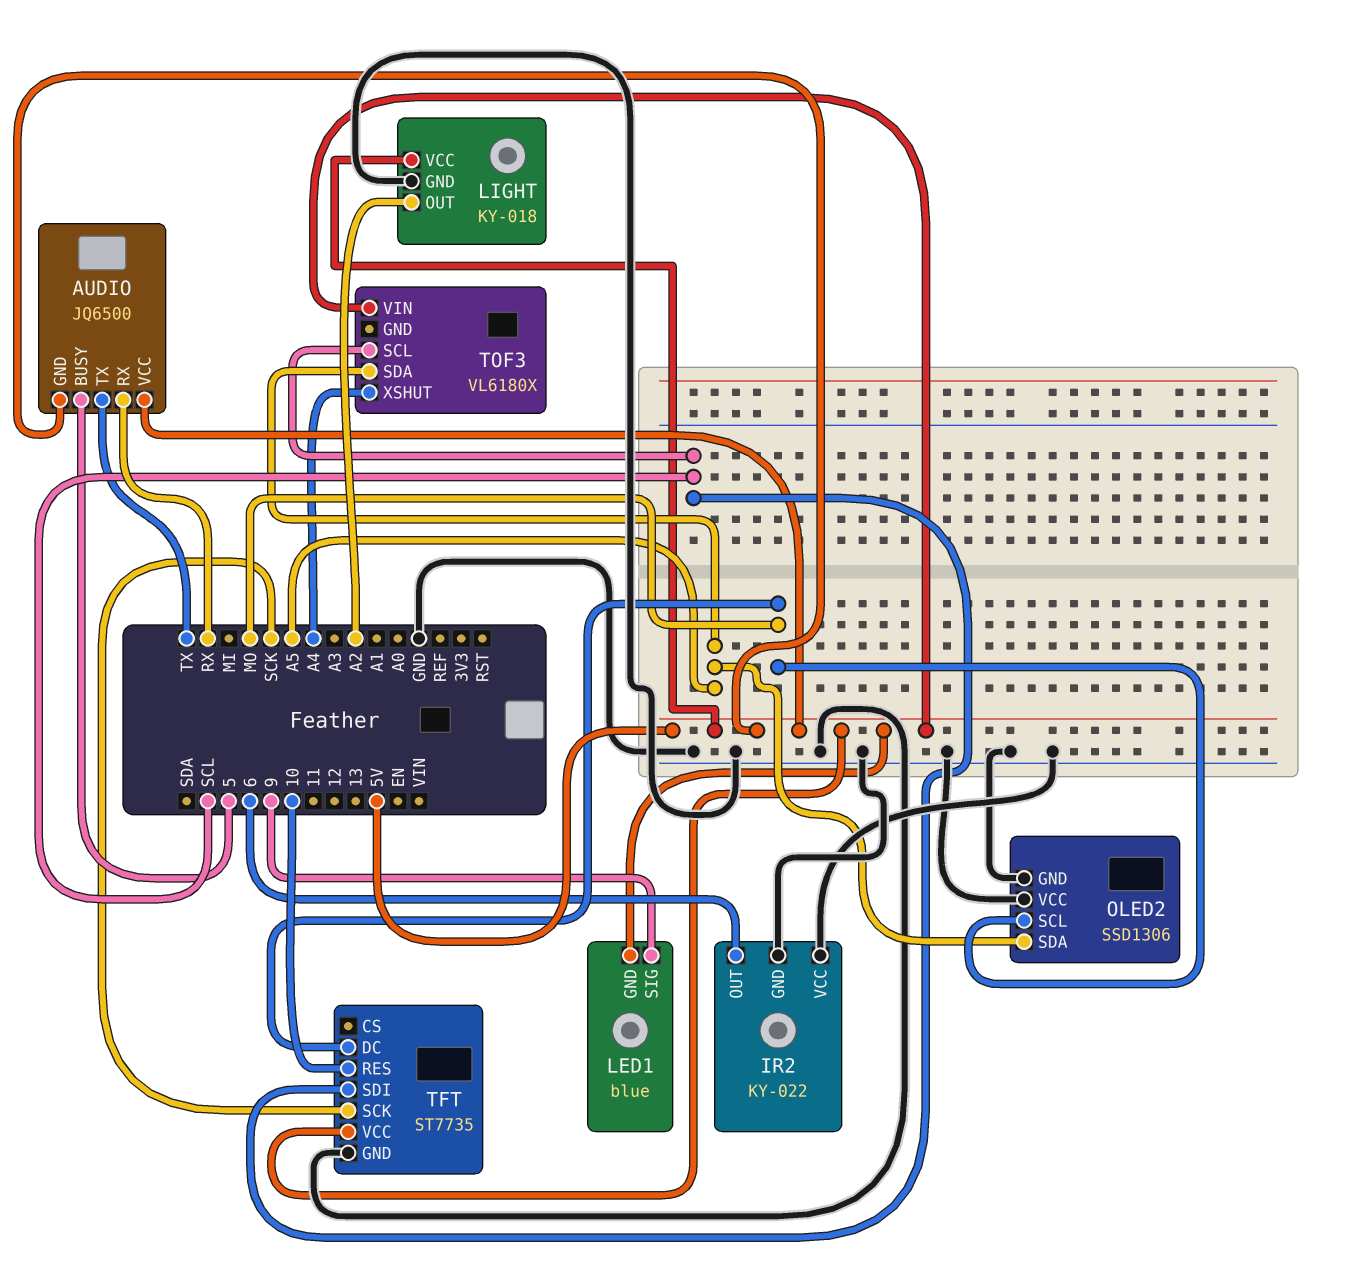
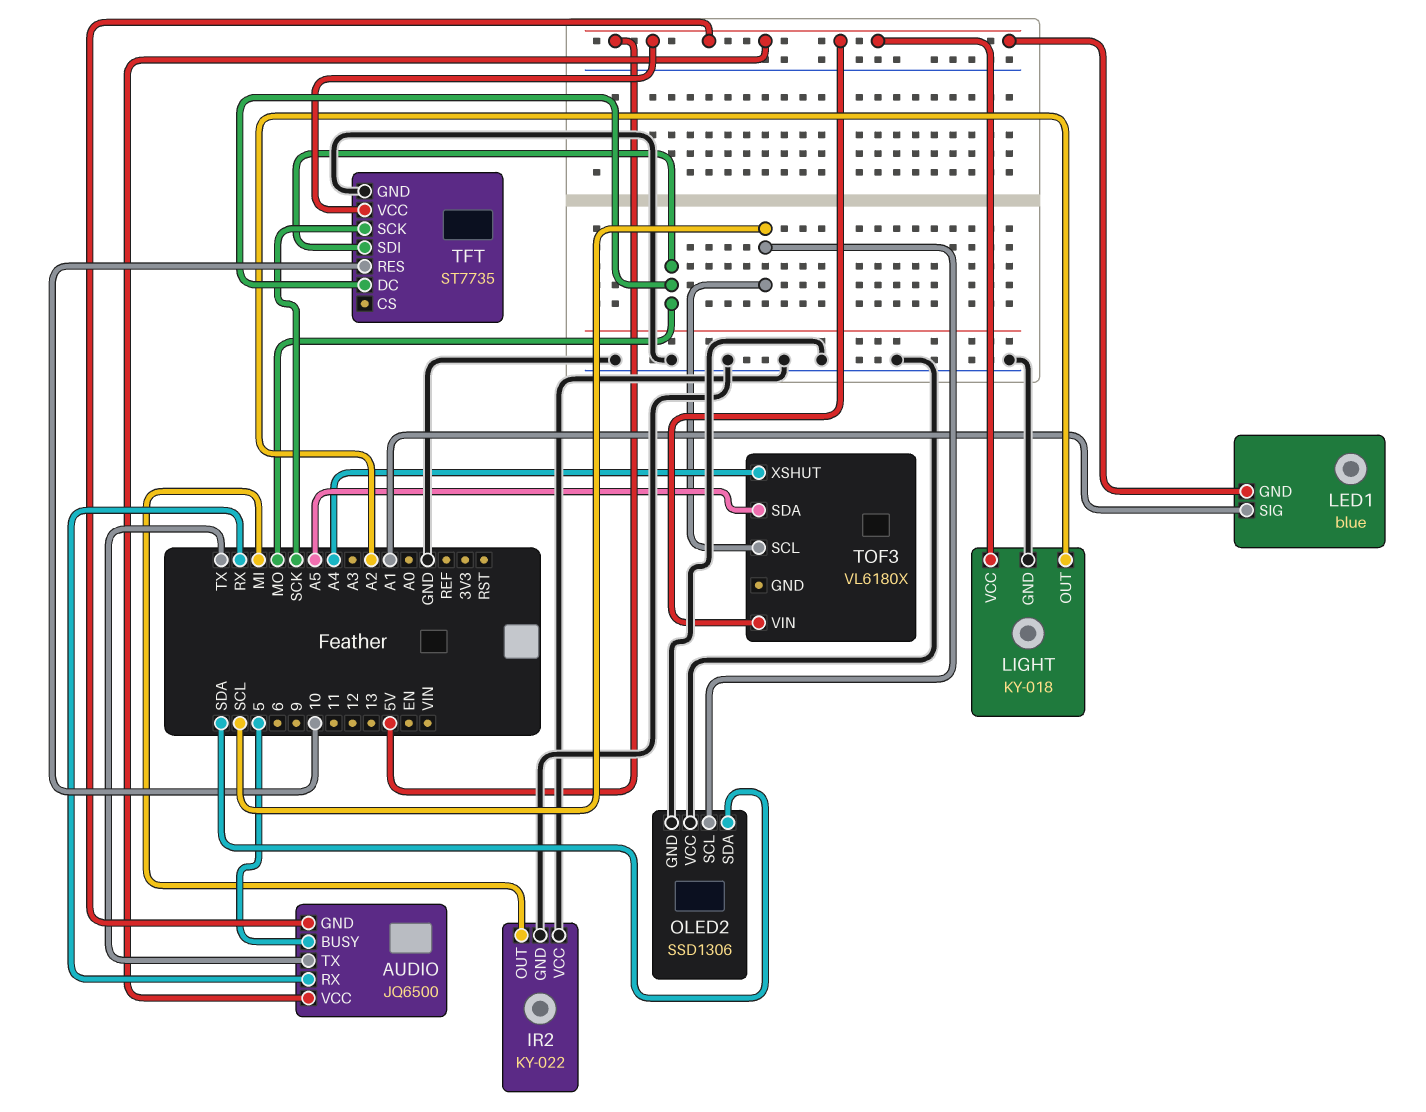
IR2 pin OUT: 6 -> MI
LED1 pin SIG: 9 -> A1
OLED2 pin SCL: MO -> SCL
OLED2 pin SDA: A5 -> SDA
TFT pin SDI: SCL -> MO

